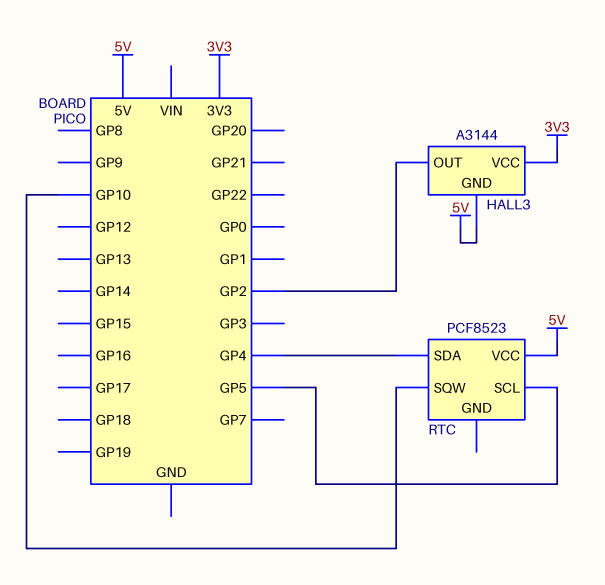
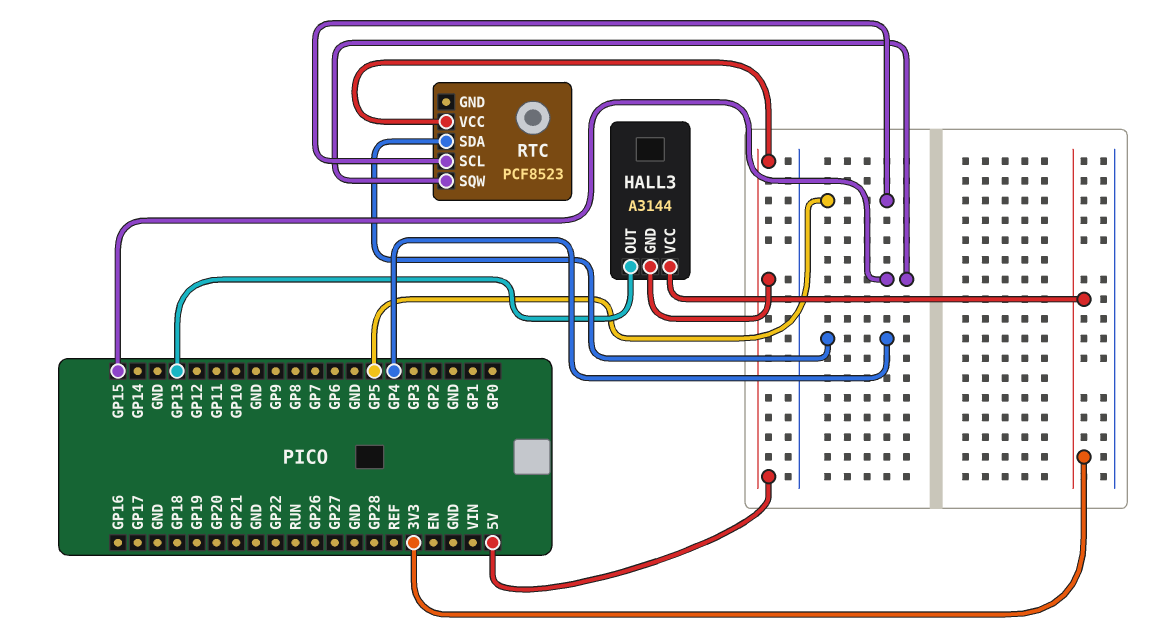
HALL3 pin OUT: GP2 -> GP13
RTC pin SQW: GP10 -> GP15

